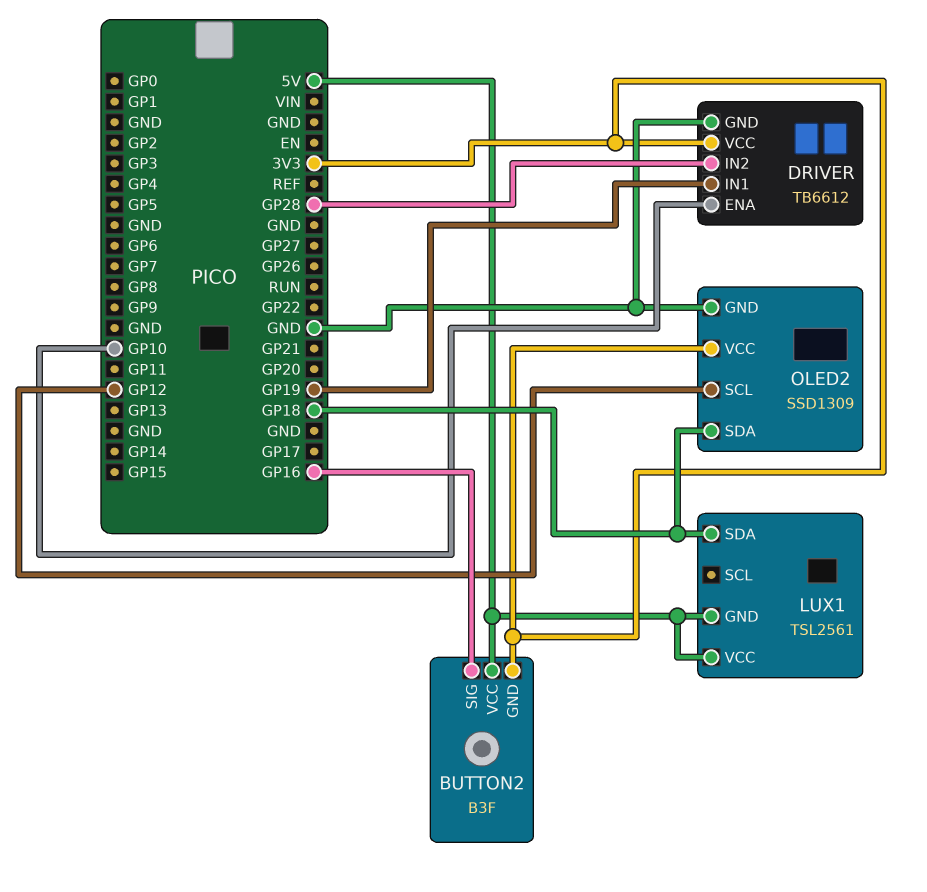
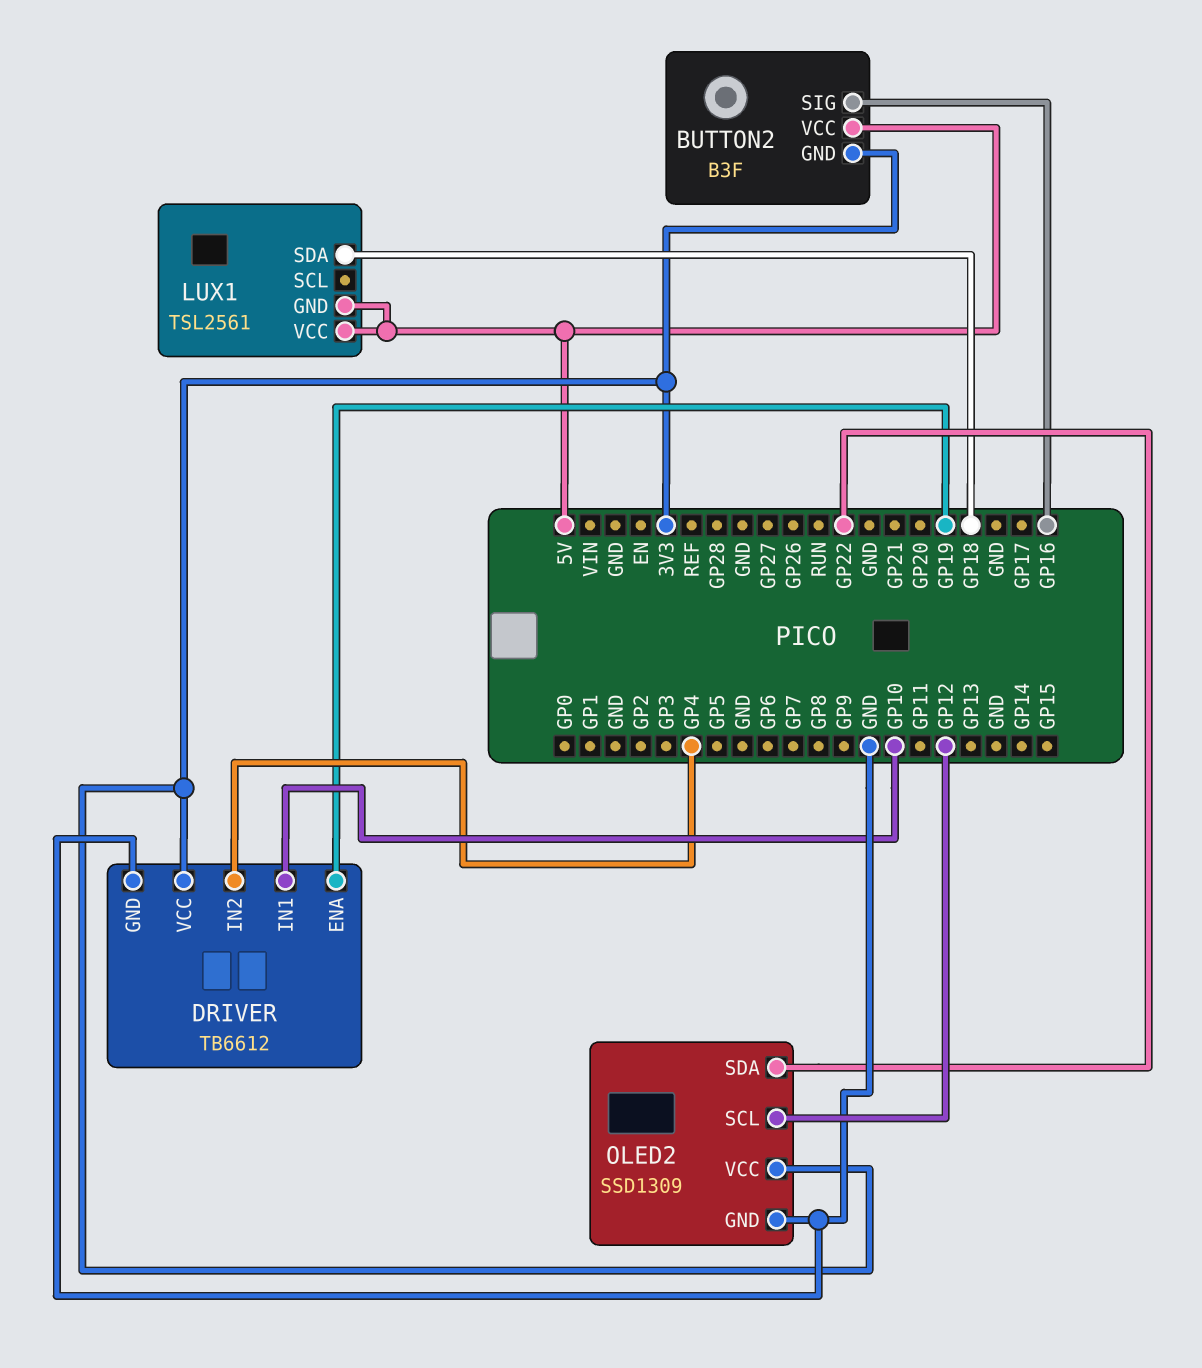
DRIVER pin ENA: GP10 -> GP19
DRIVER pin IN1: GP19 -> GP10
DRIVER pin IN2: GP28 -> GP4
OLED2 pin SDA: GP18 -> GP22

